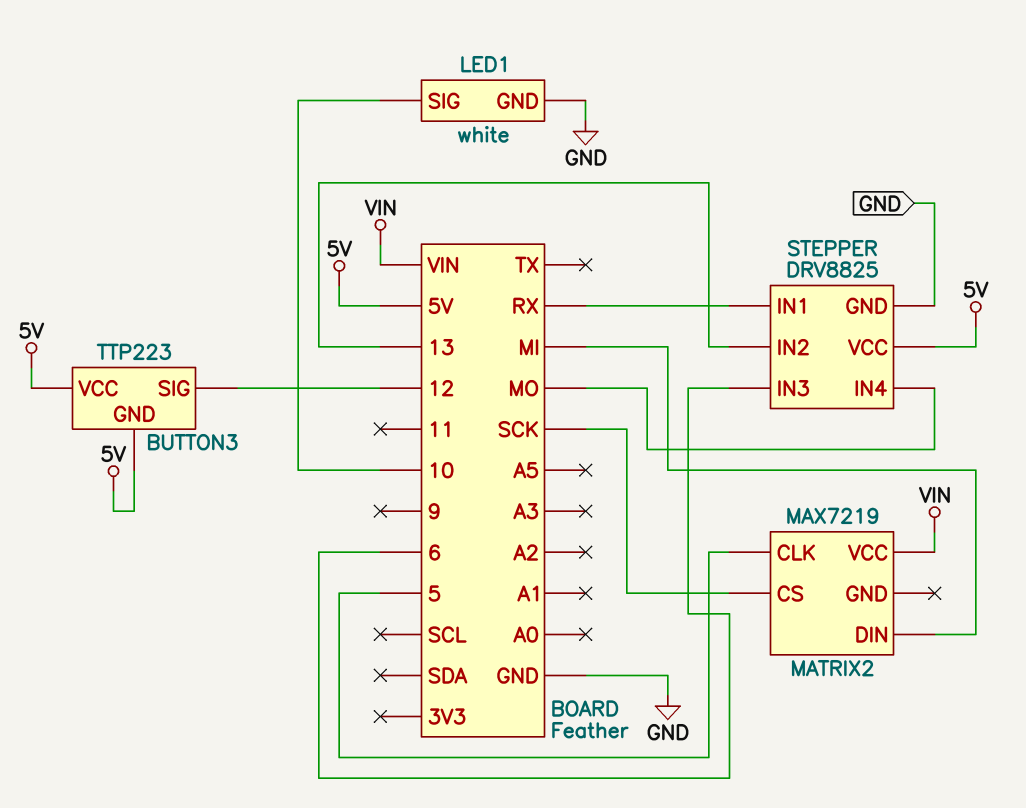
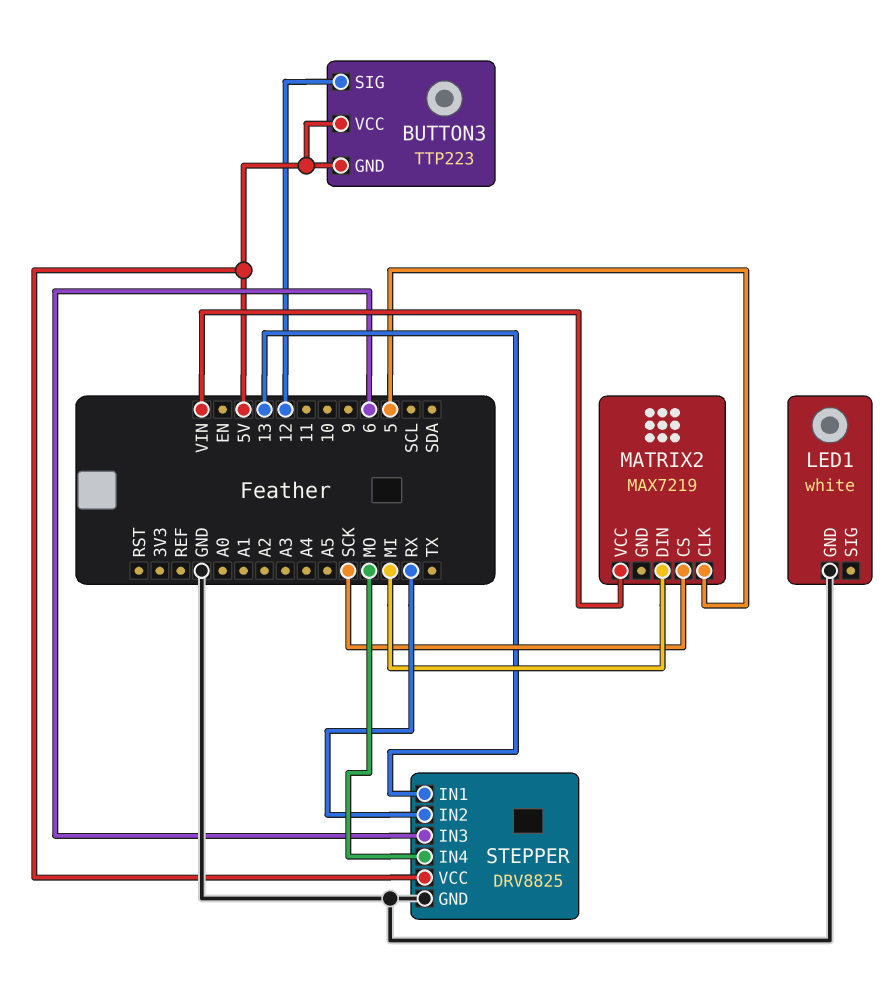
LED1 pin SIG: 10 -> none
STEPPER pin IN1: RX -> 13
STEPPER pin IN2: 13 -> RX

